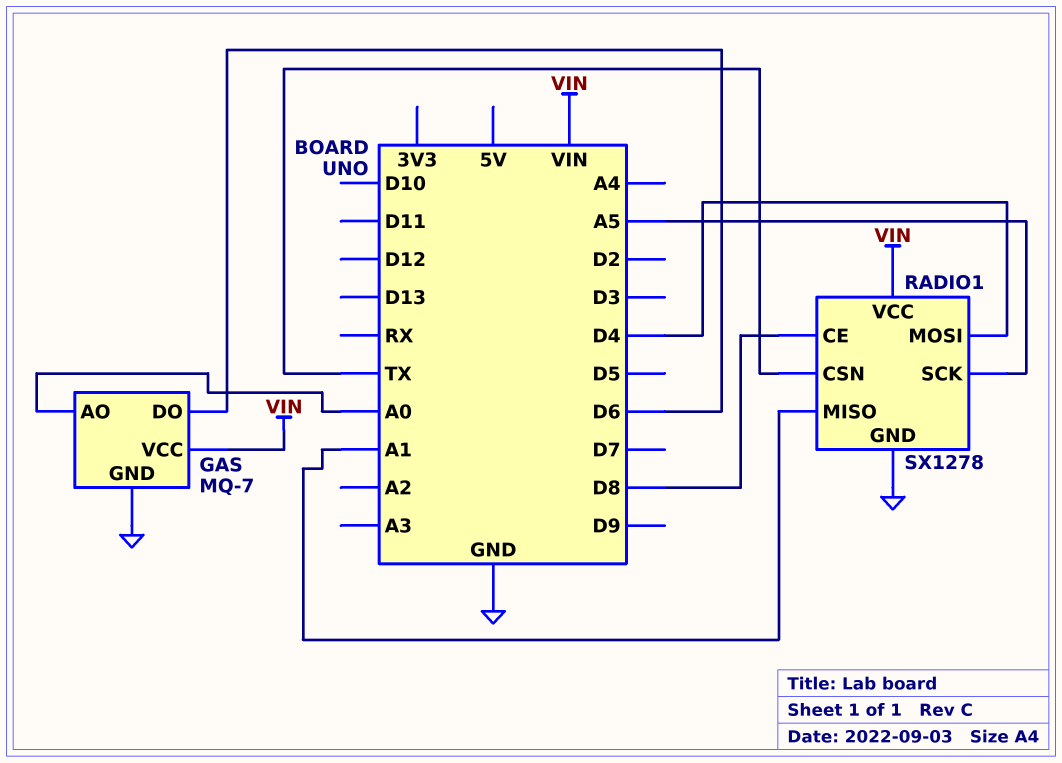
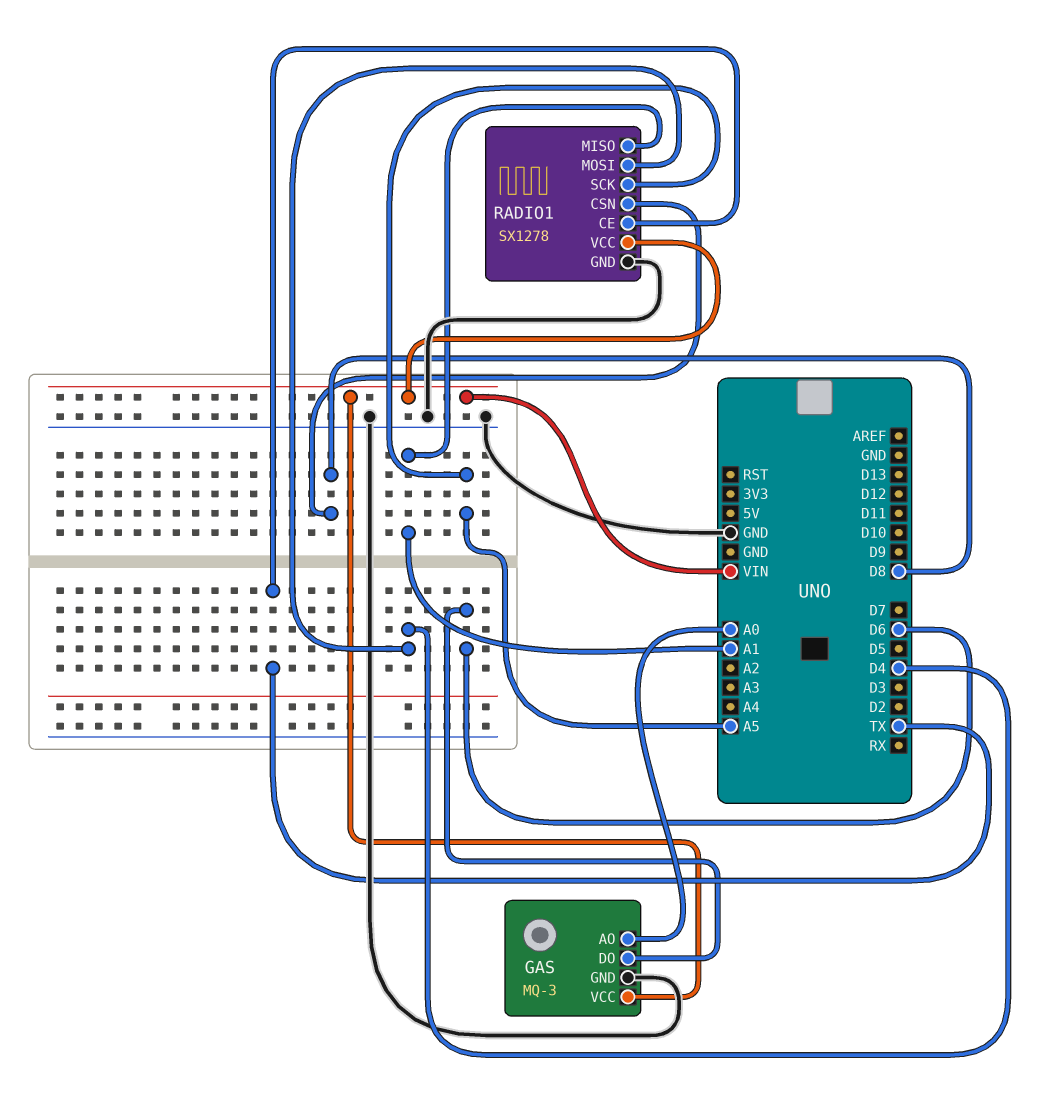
GAS: MQ-7 -> MQ-3
RADIO1 pin CE: D8 -> TX
RADIO1 pin CSN: TX -> D8

